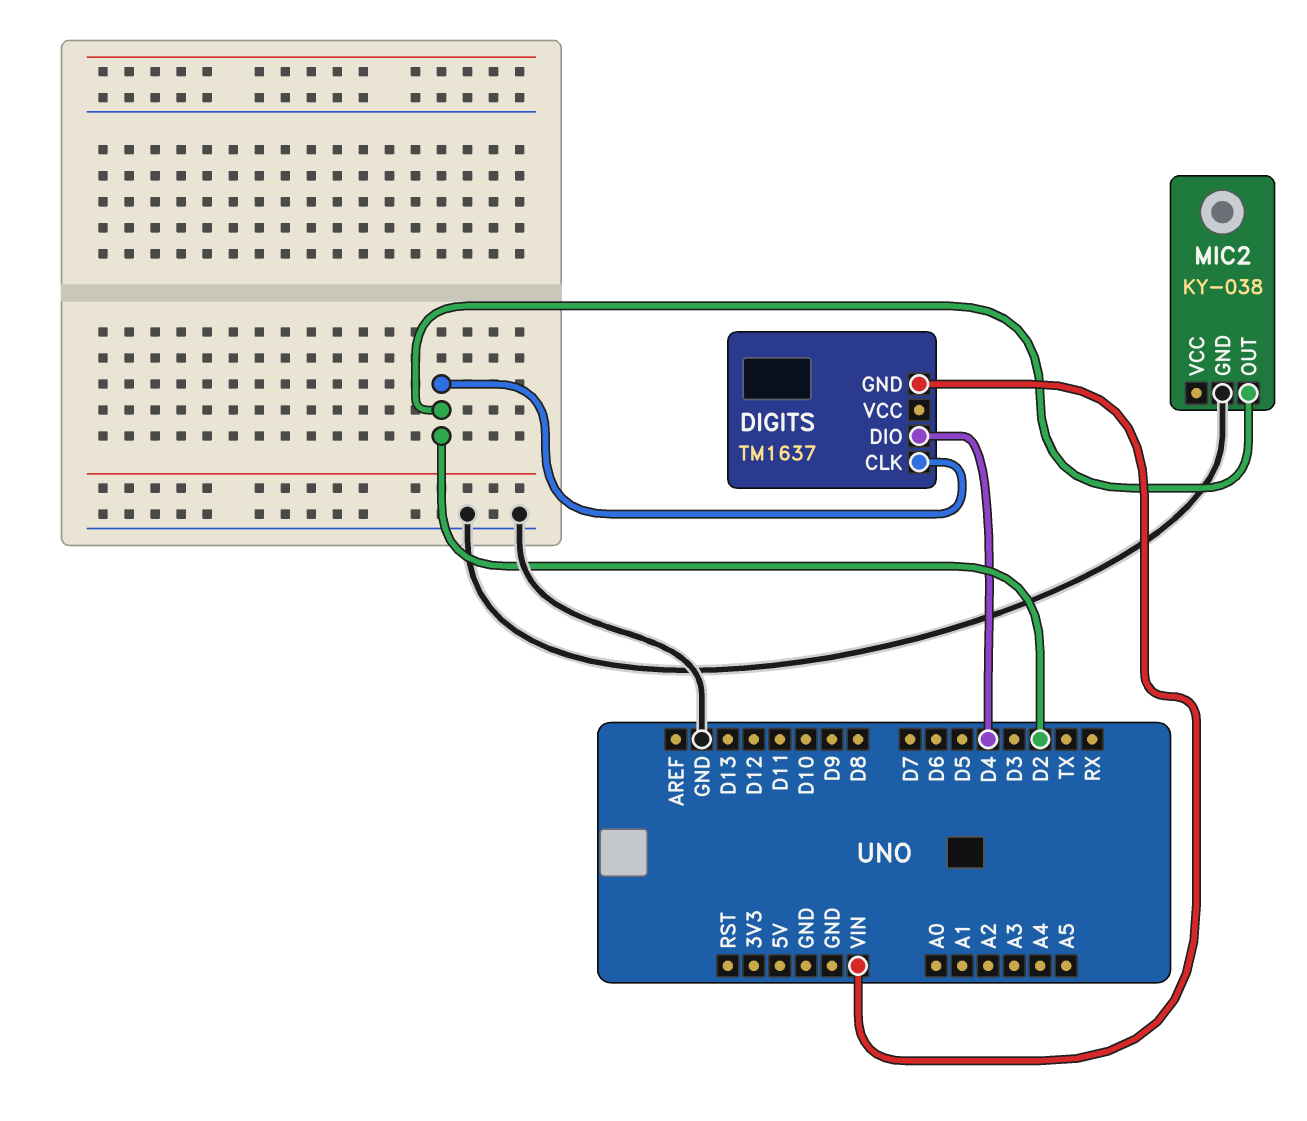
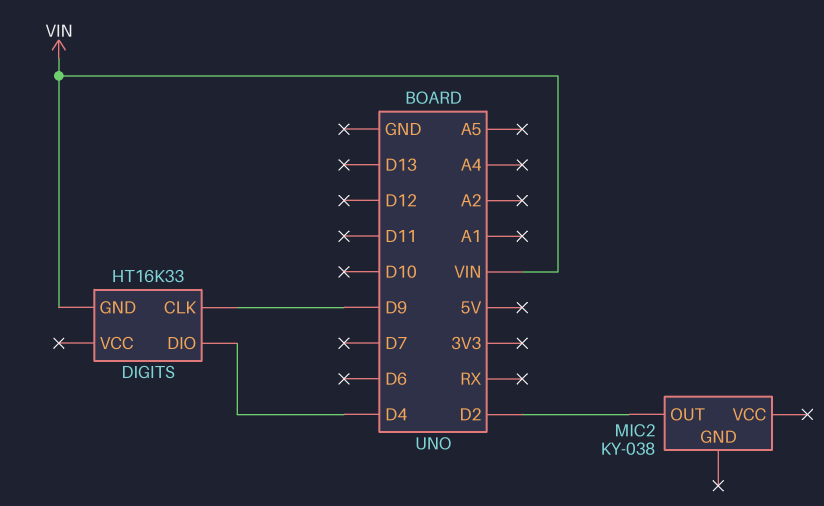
DIGITS: TM1637 -> HT16K33
DIGITS pin CLK: D2 -> D9
MIC2 pin GND: GND -> none

